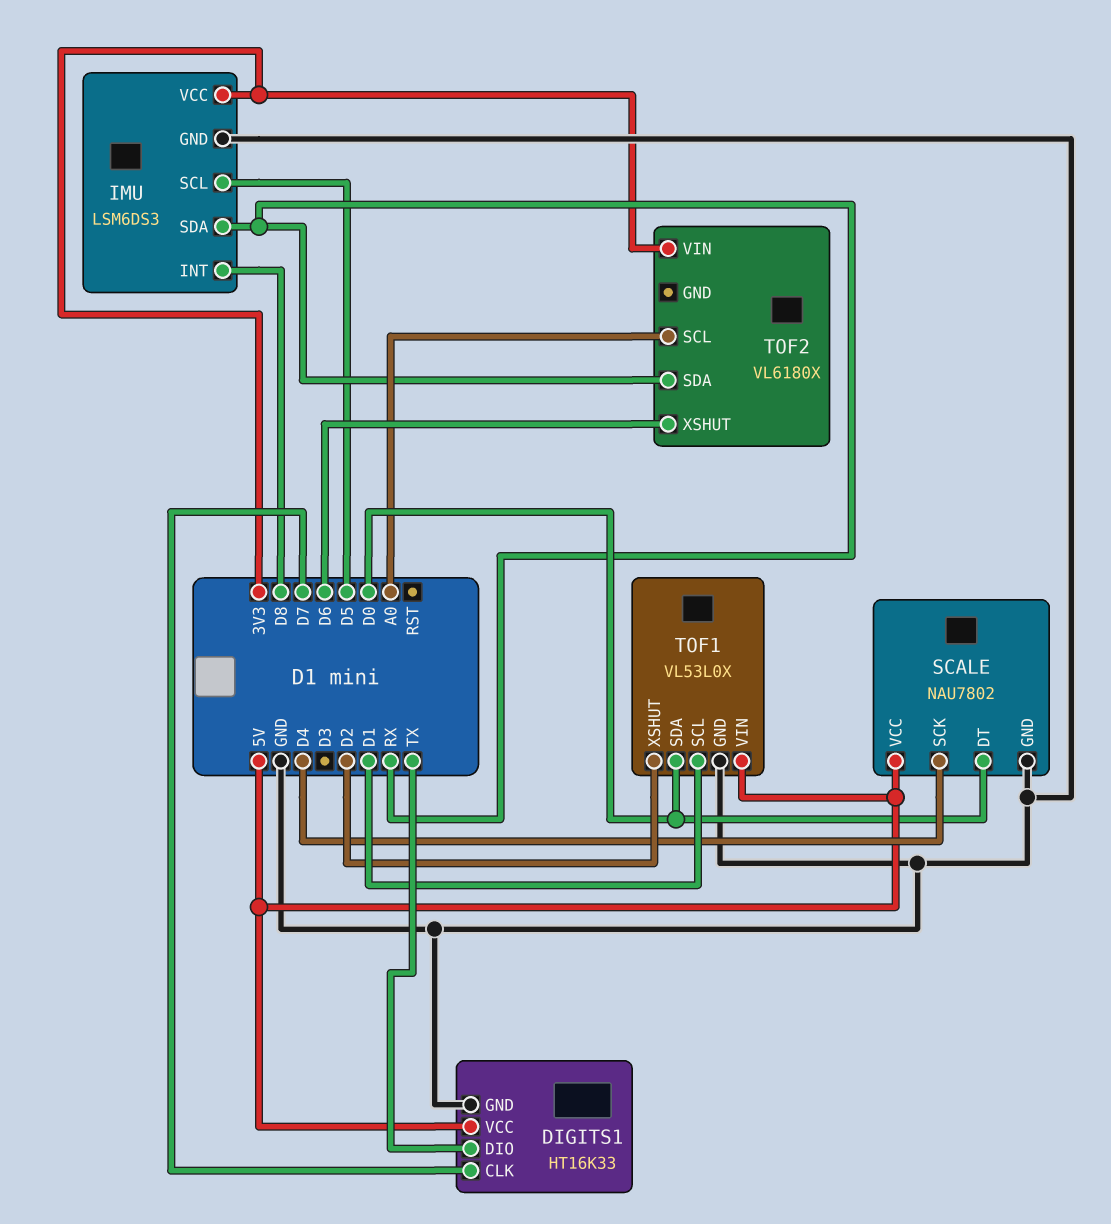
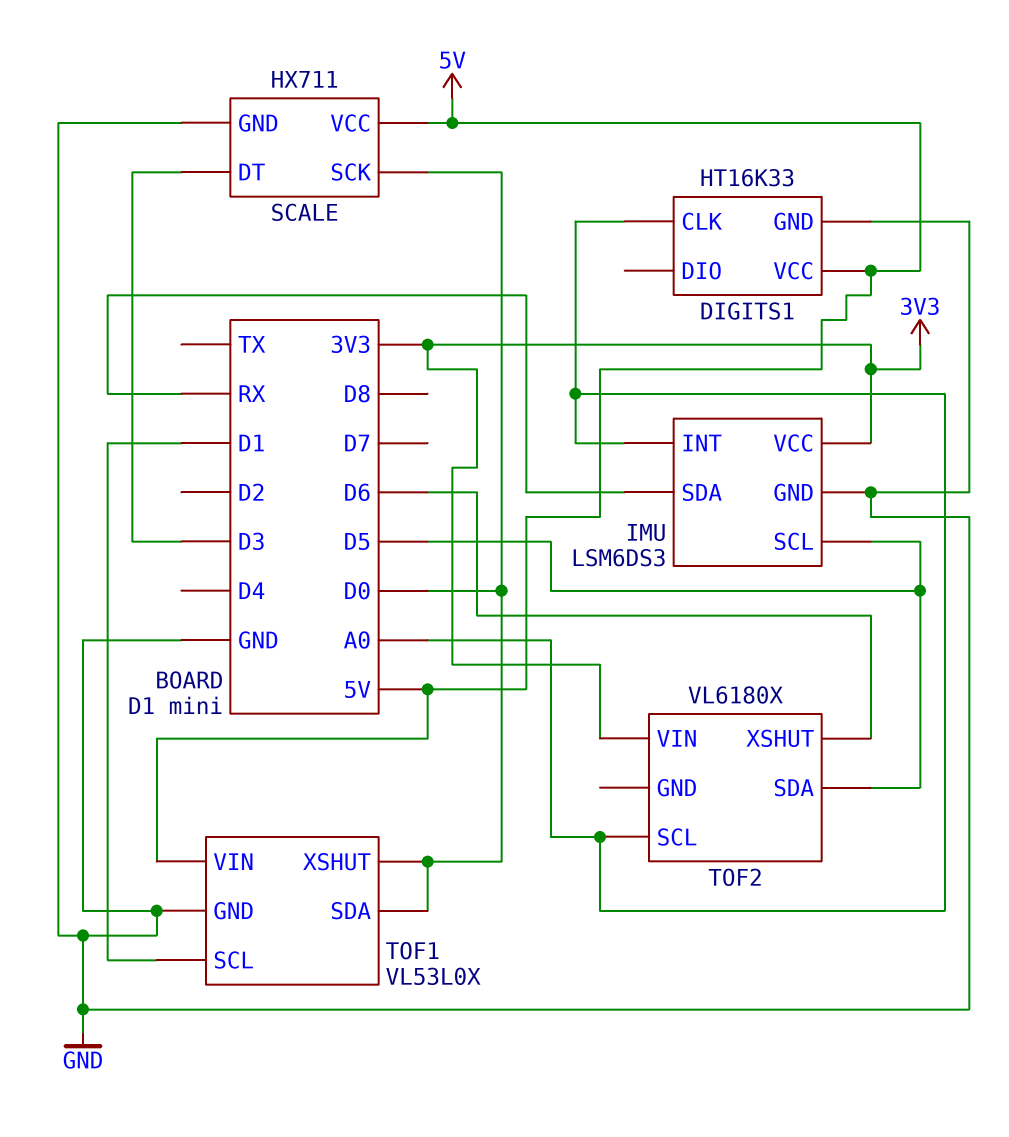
DIGITS1 pin CLK: D7 -> A0
DIGITS1 pin DIO: TX -> none
IMU pin INT: D8 -> A0
SCALE: NAU7802 -> HX711
SCALE pin DT: D0 -> D3
SCALE pin SCK: D4 -> D0
TOF1 pin XSHUT: D2 -> D0
TOF2 pin SDA: RX -> D5

